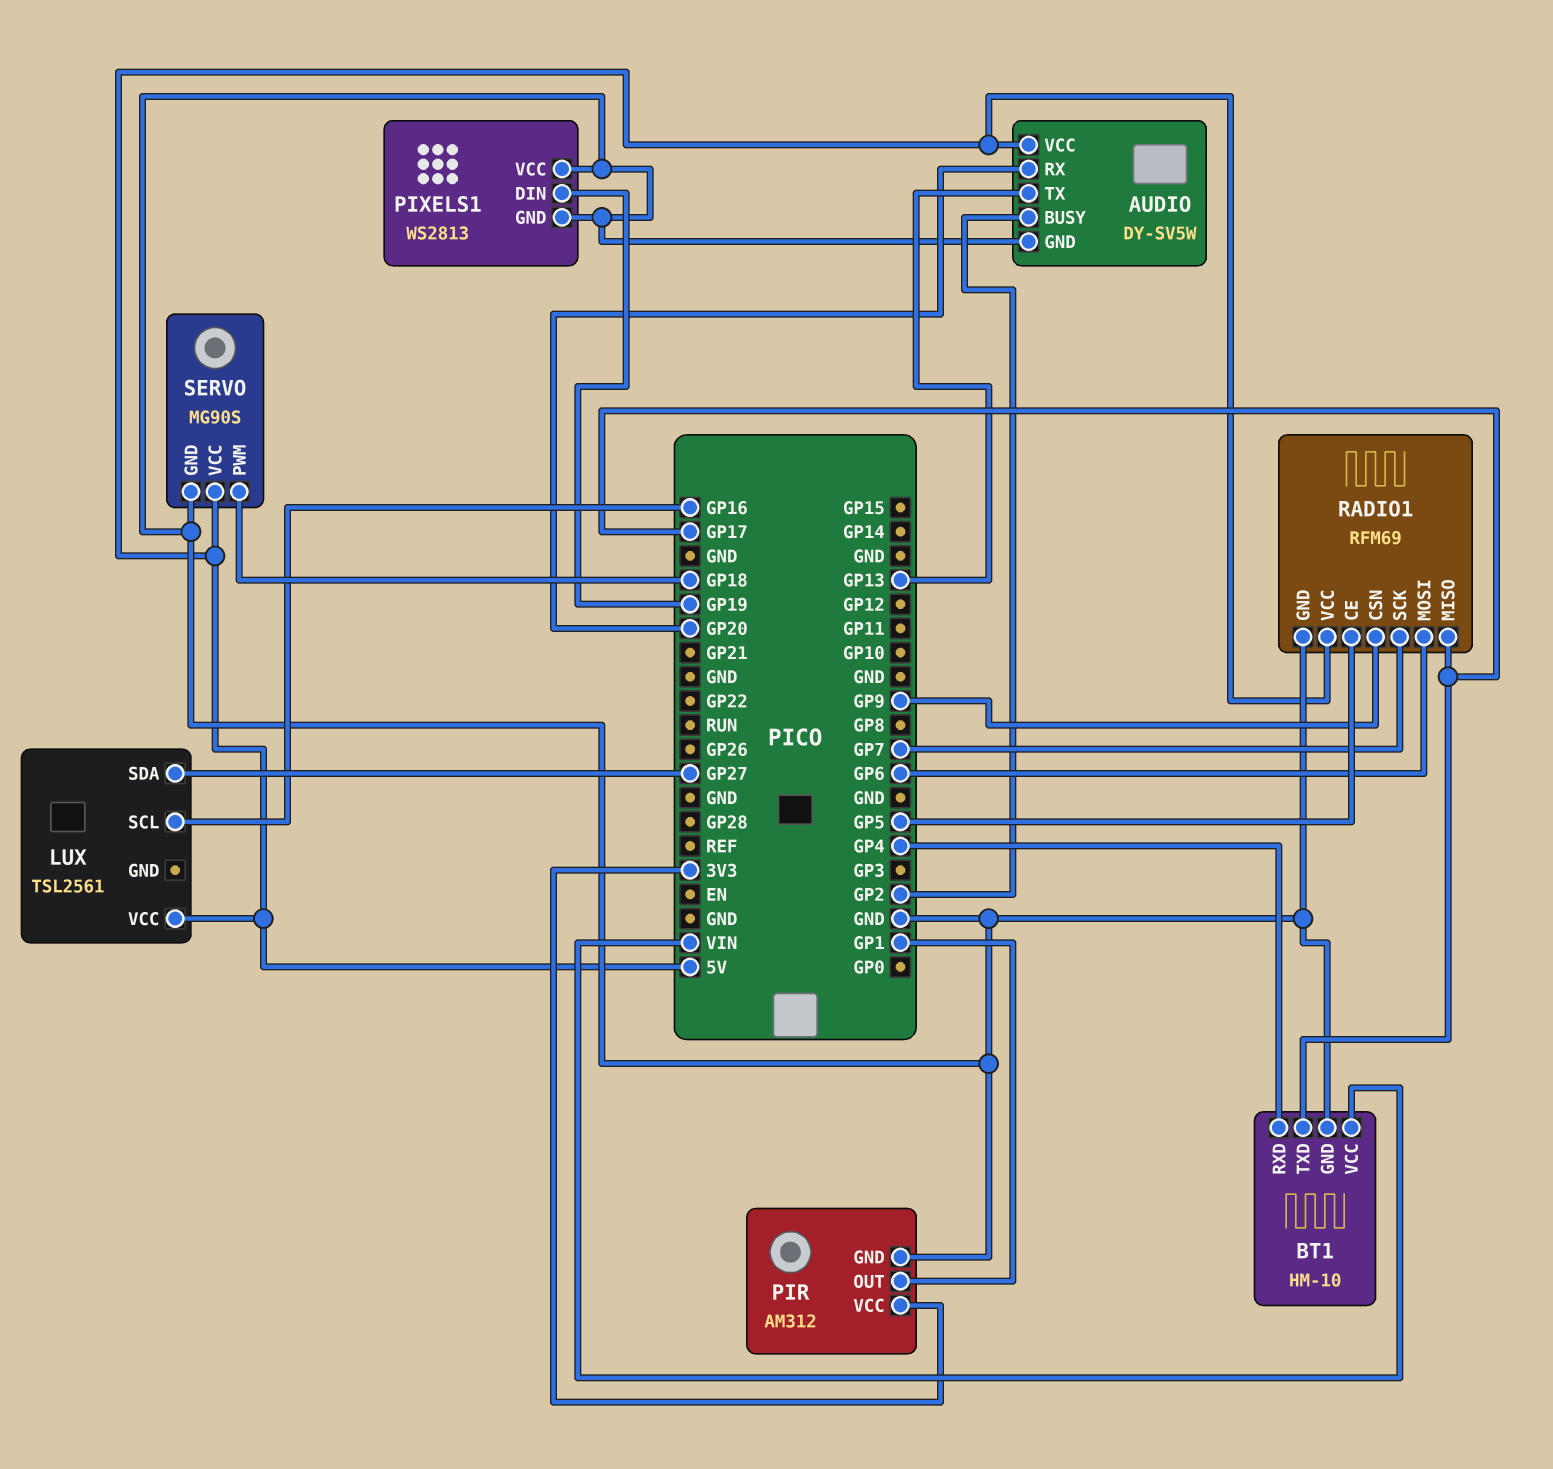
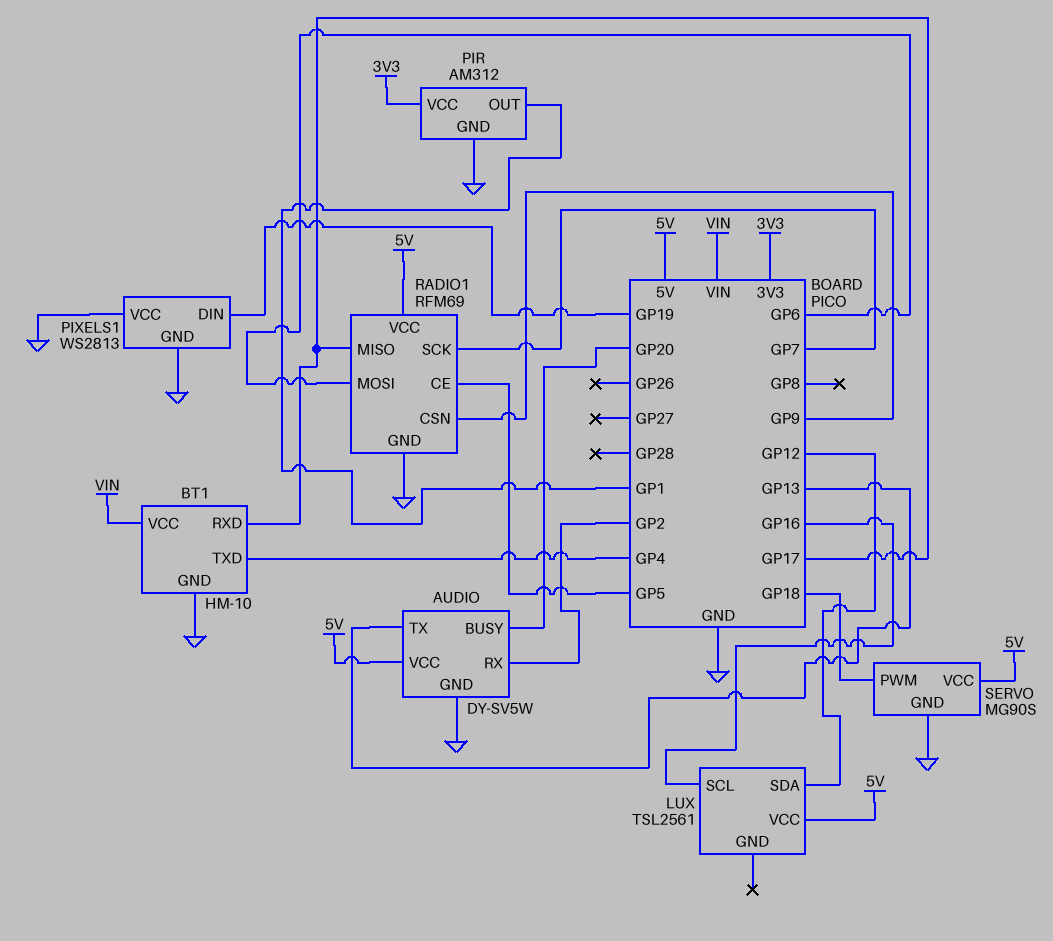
AUDIO pin BUSY: GP2 -> GP20
AUDIO pin RX: GP20 -> GP2
BT1 pin RXD: GP4 -> GP17
BT1 pin TXD: GP17 -> GP4
LUX pin SDA: GP27 -> GP12

